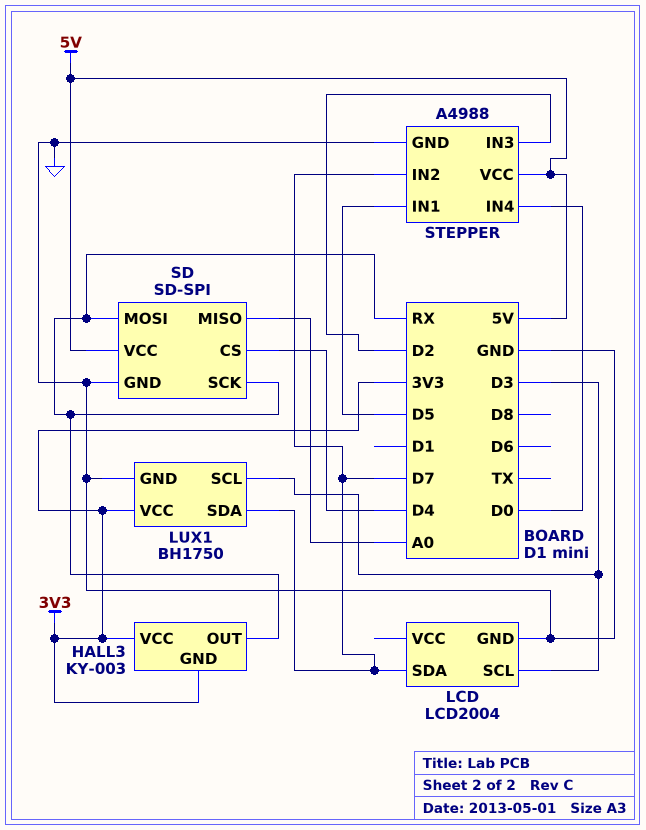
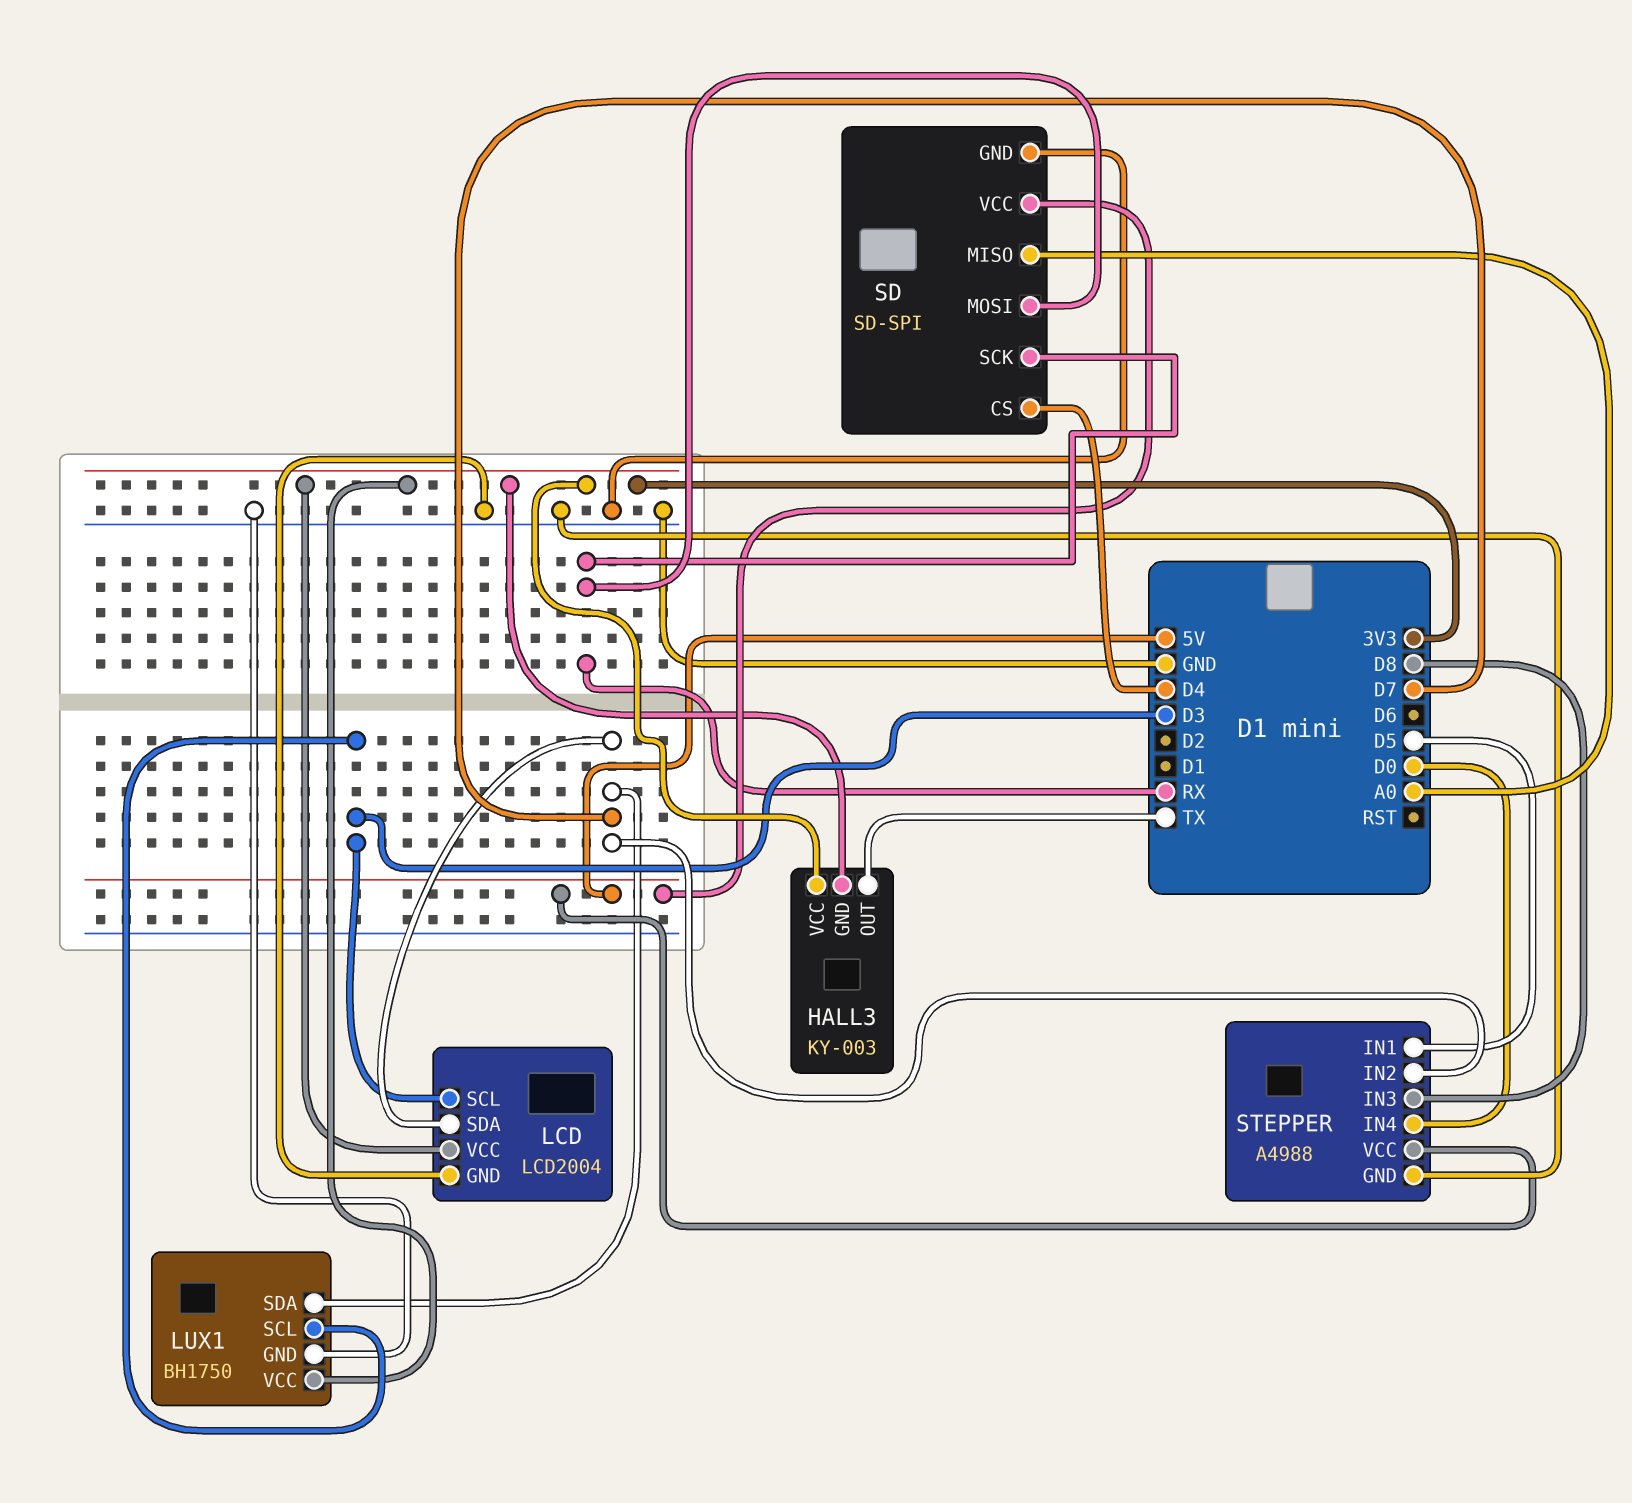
HALL3 pin OUT: RX -> TX
LCD pin VCC: none -> 3V3
STEPPER pin IN3: D2 -> D8

